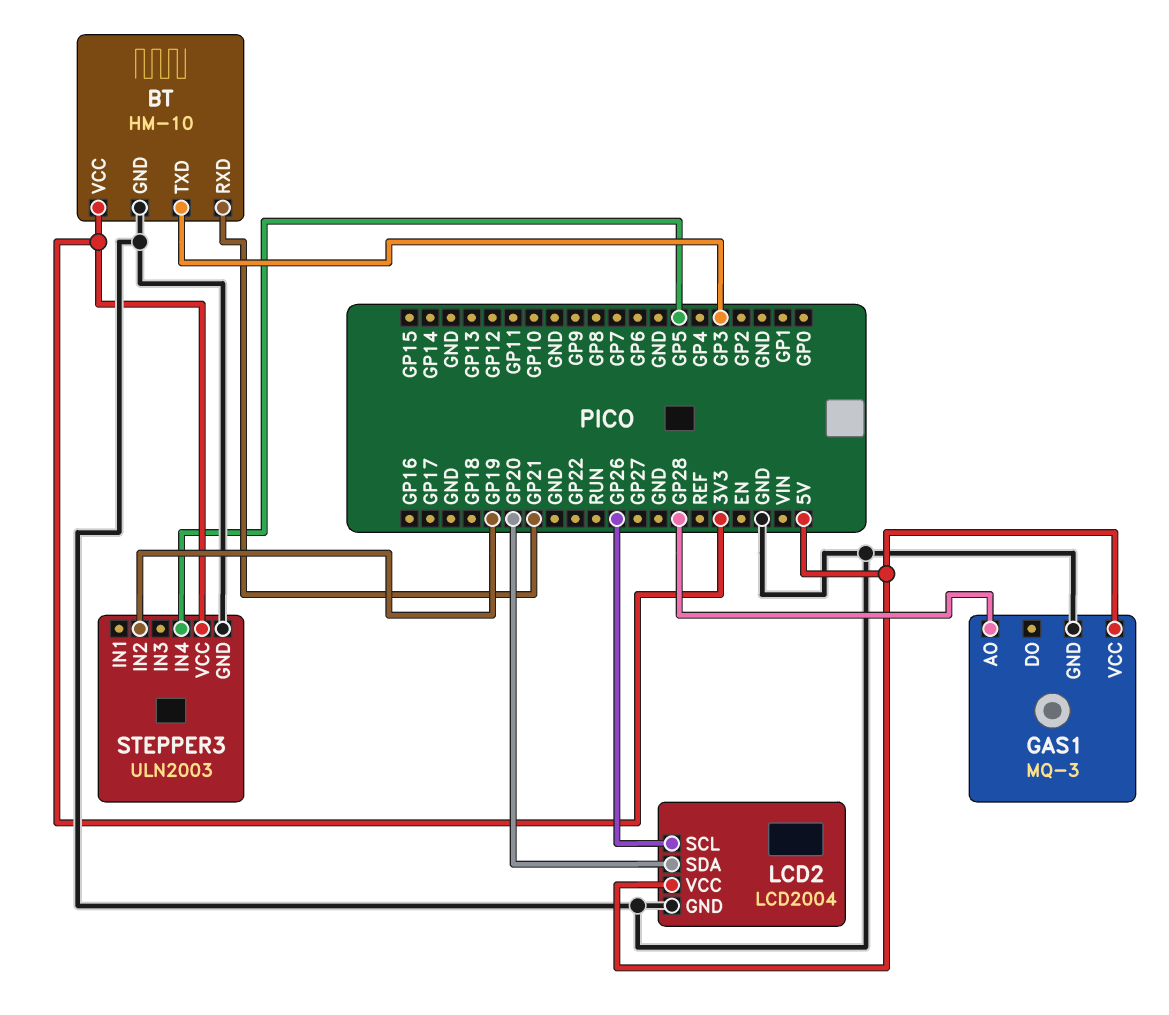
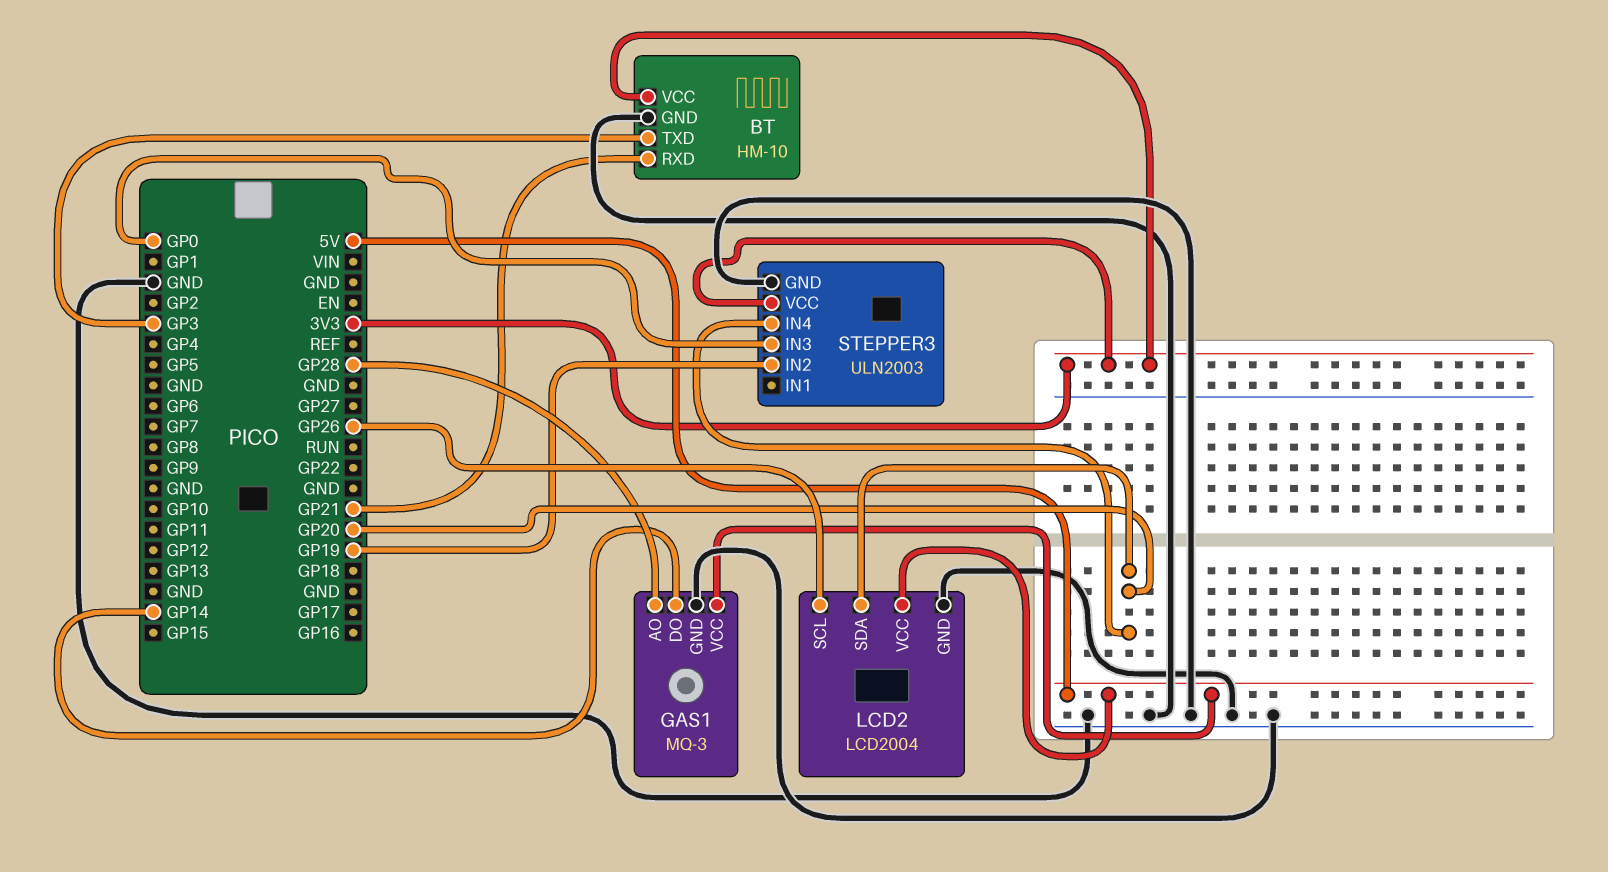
GAS1 pin DO: none -> GP14
STEPPER3 pin IN3: none -> GP0
STEPPER3 pin IN4: GP5 -> GP20

